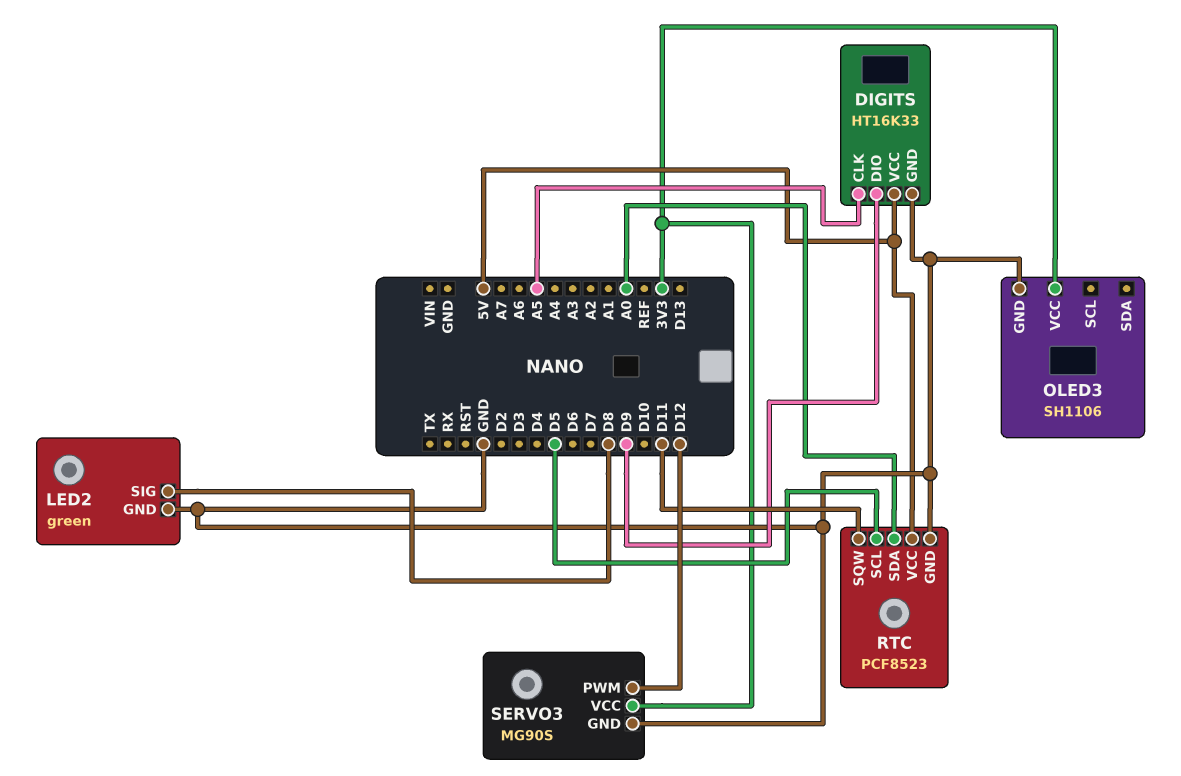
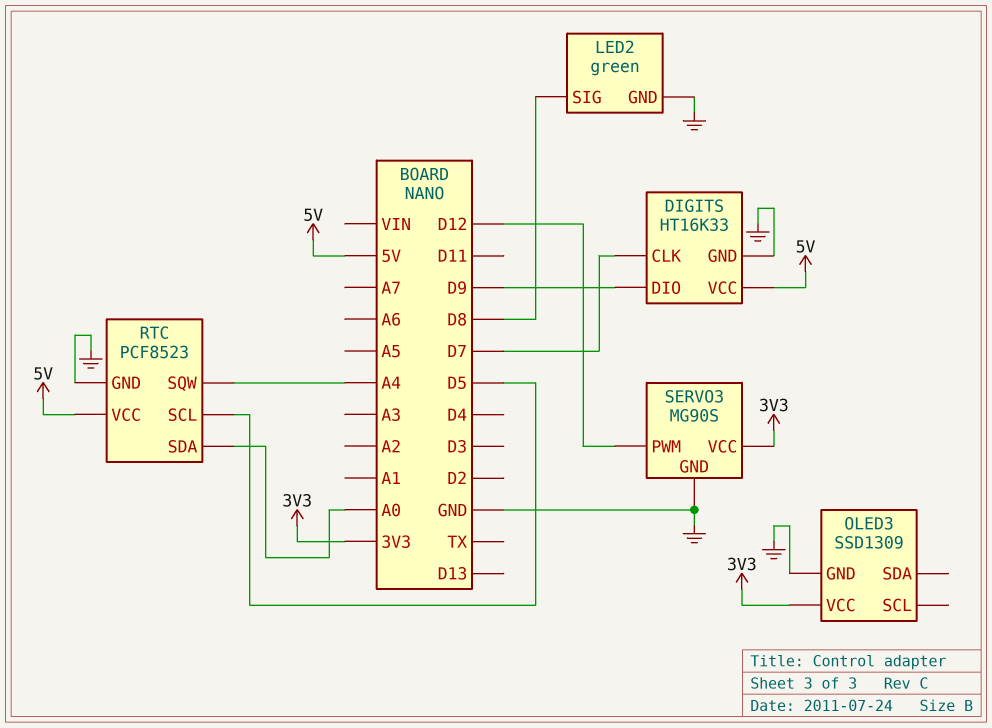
DIGITS pin CLK: A5 -> D7
OLED3: SH1106 -> SSD1309
RTC pin SQW: D11 -> A4

